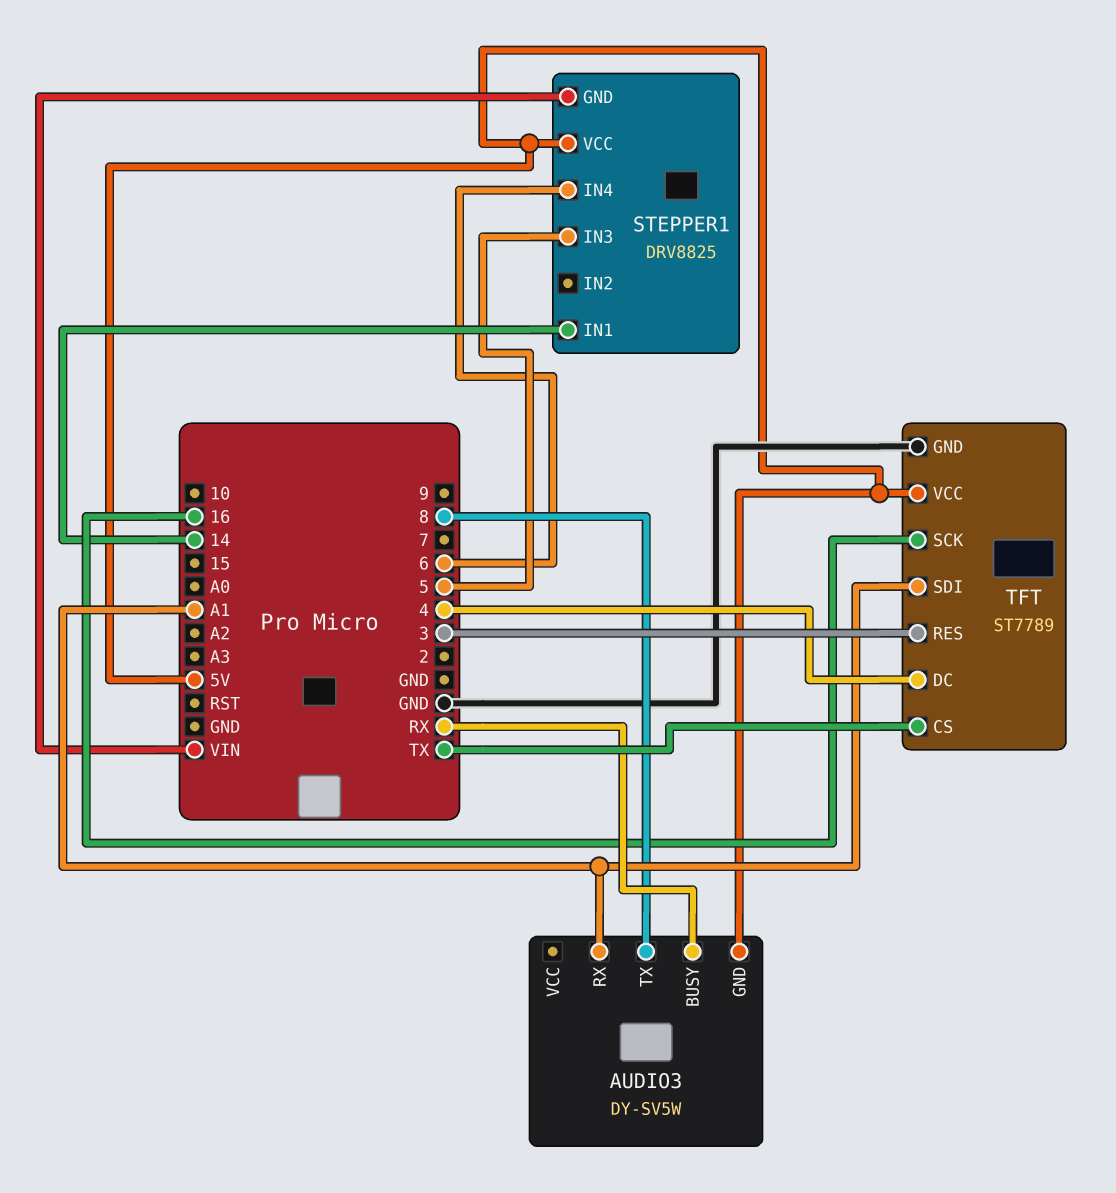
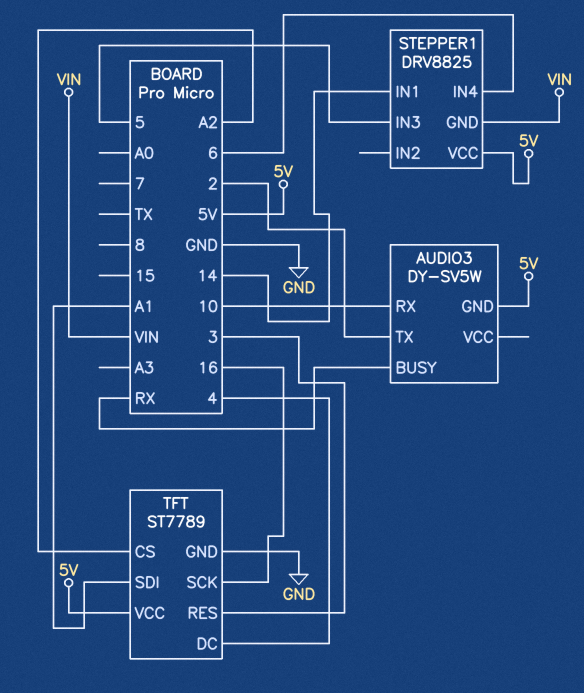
AUDIO3 pin RX: A1 -> 10
AUDIO3 pin TX: 8 -> 2
TFT pin CS: TX -> A2

